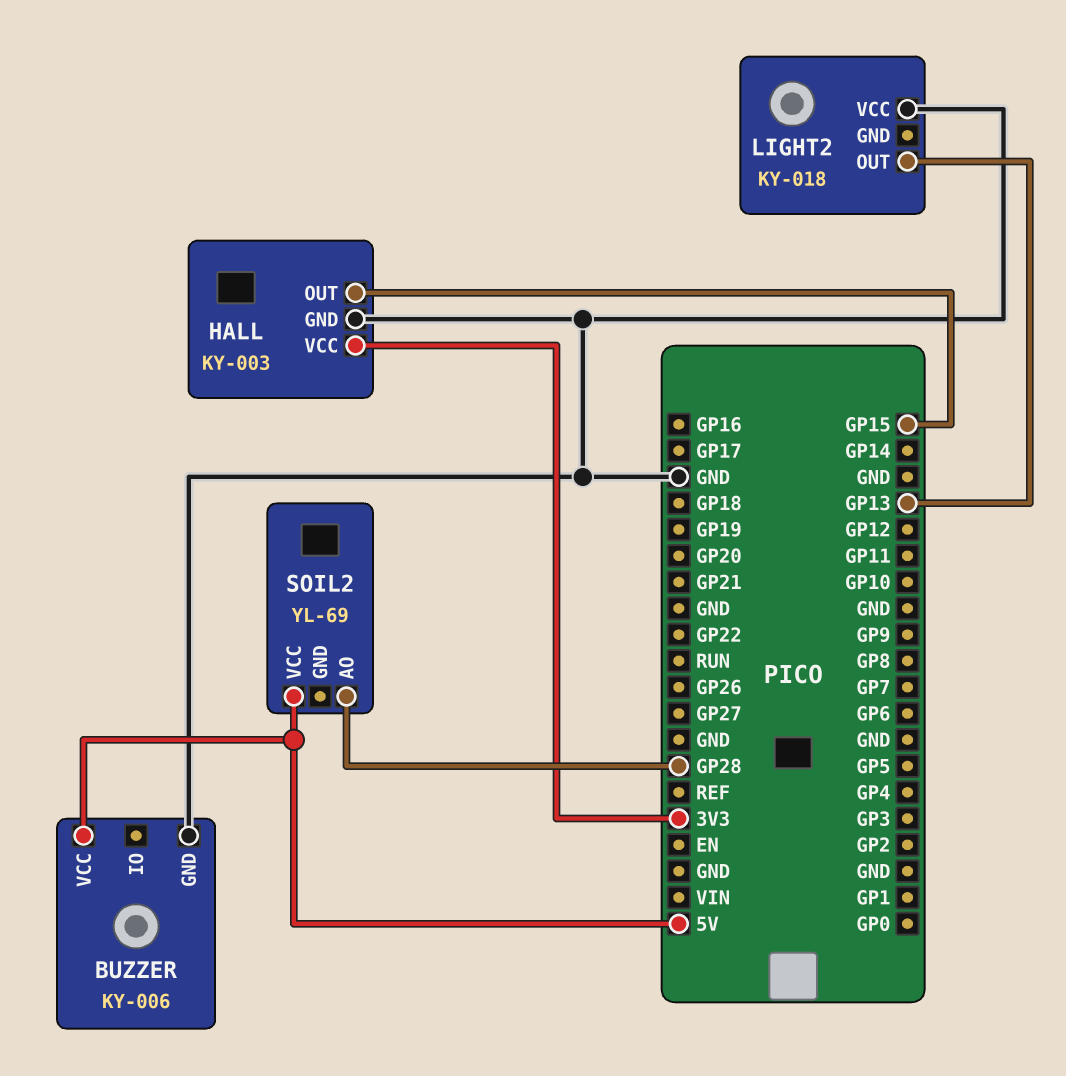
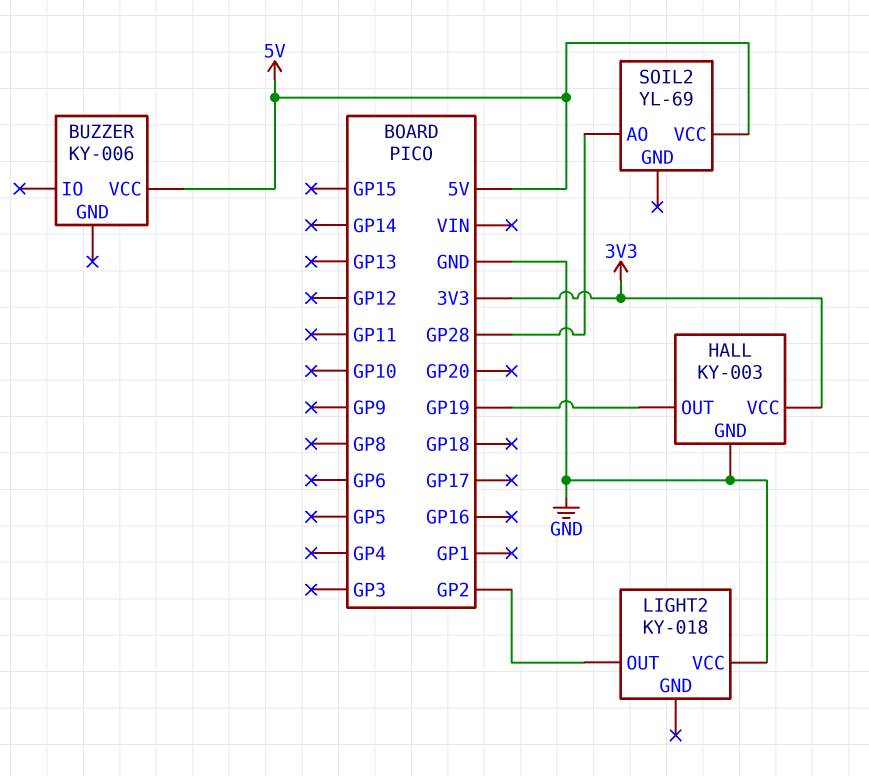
BUZZER pin GND: GND -> none
HALL pin OUT: GP15 -> GP19
LIGHT2 pin OUT: GP13 -> GP2

